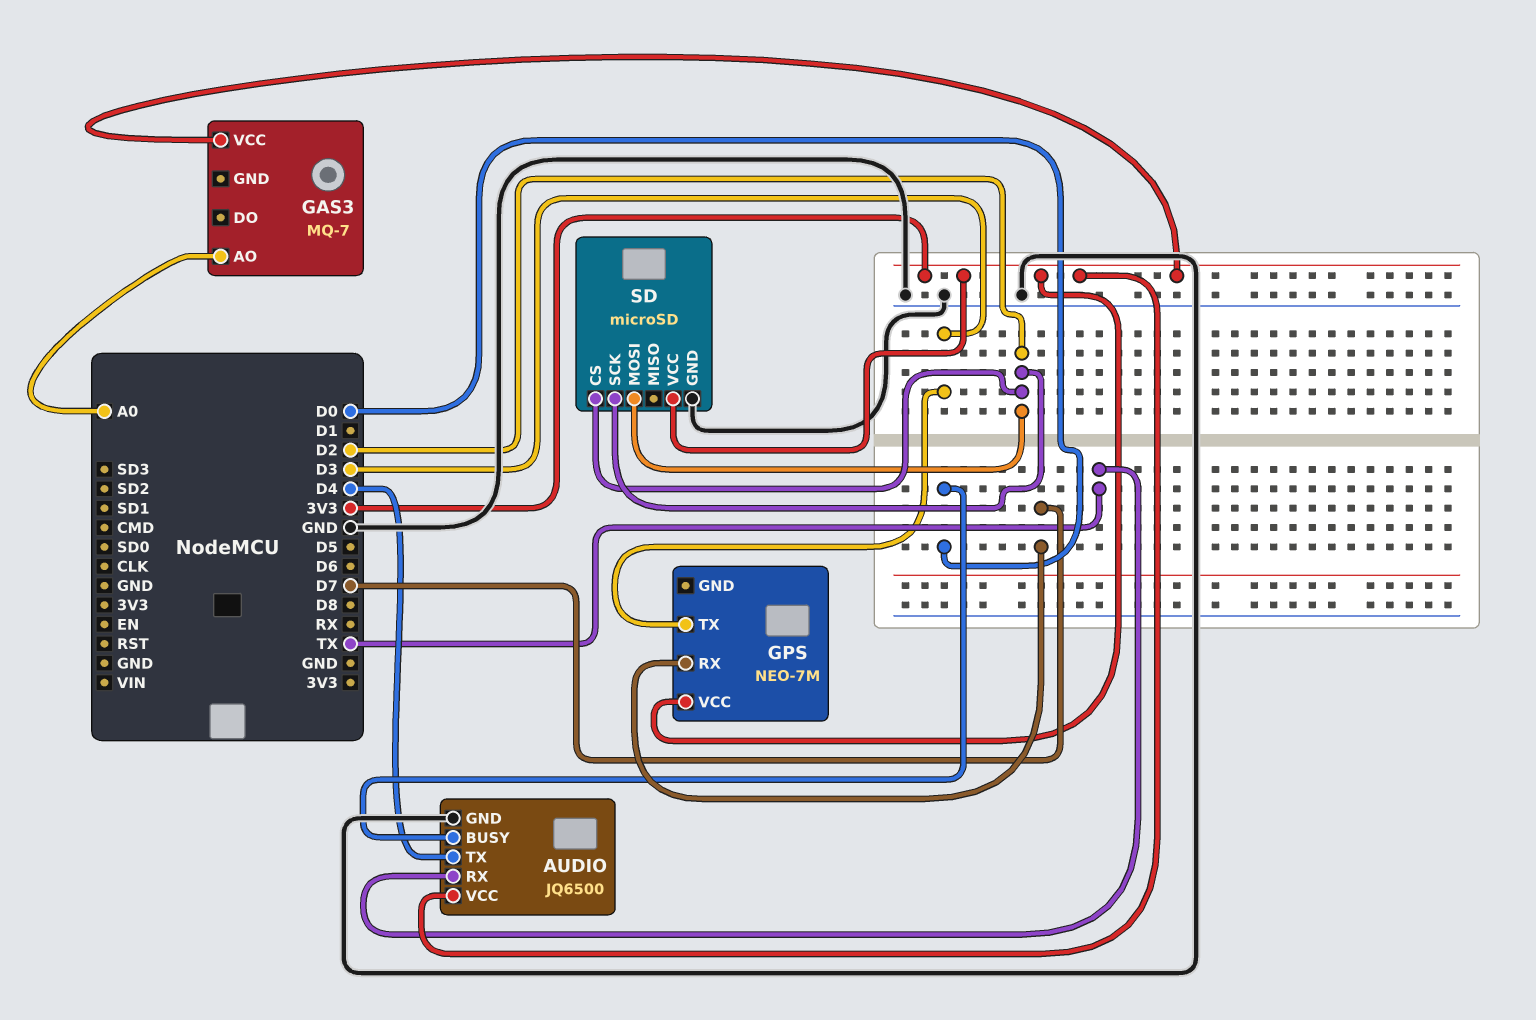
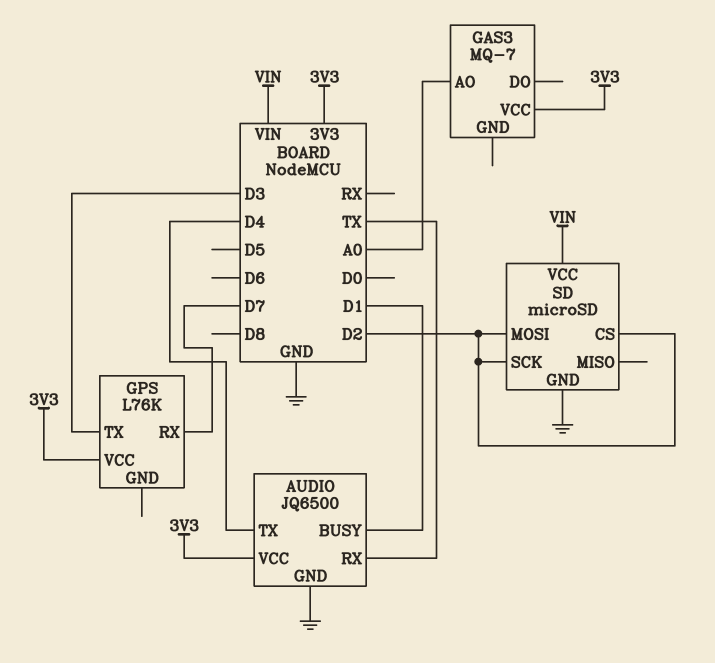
AUDIO pin BUSY: D0 -> D1
GPS: NEO-7M -> L76K
SD pin VCC: 3V3 -> VIN

